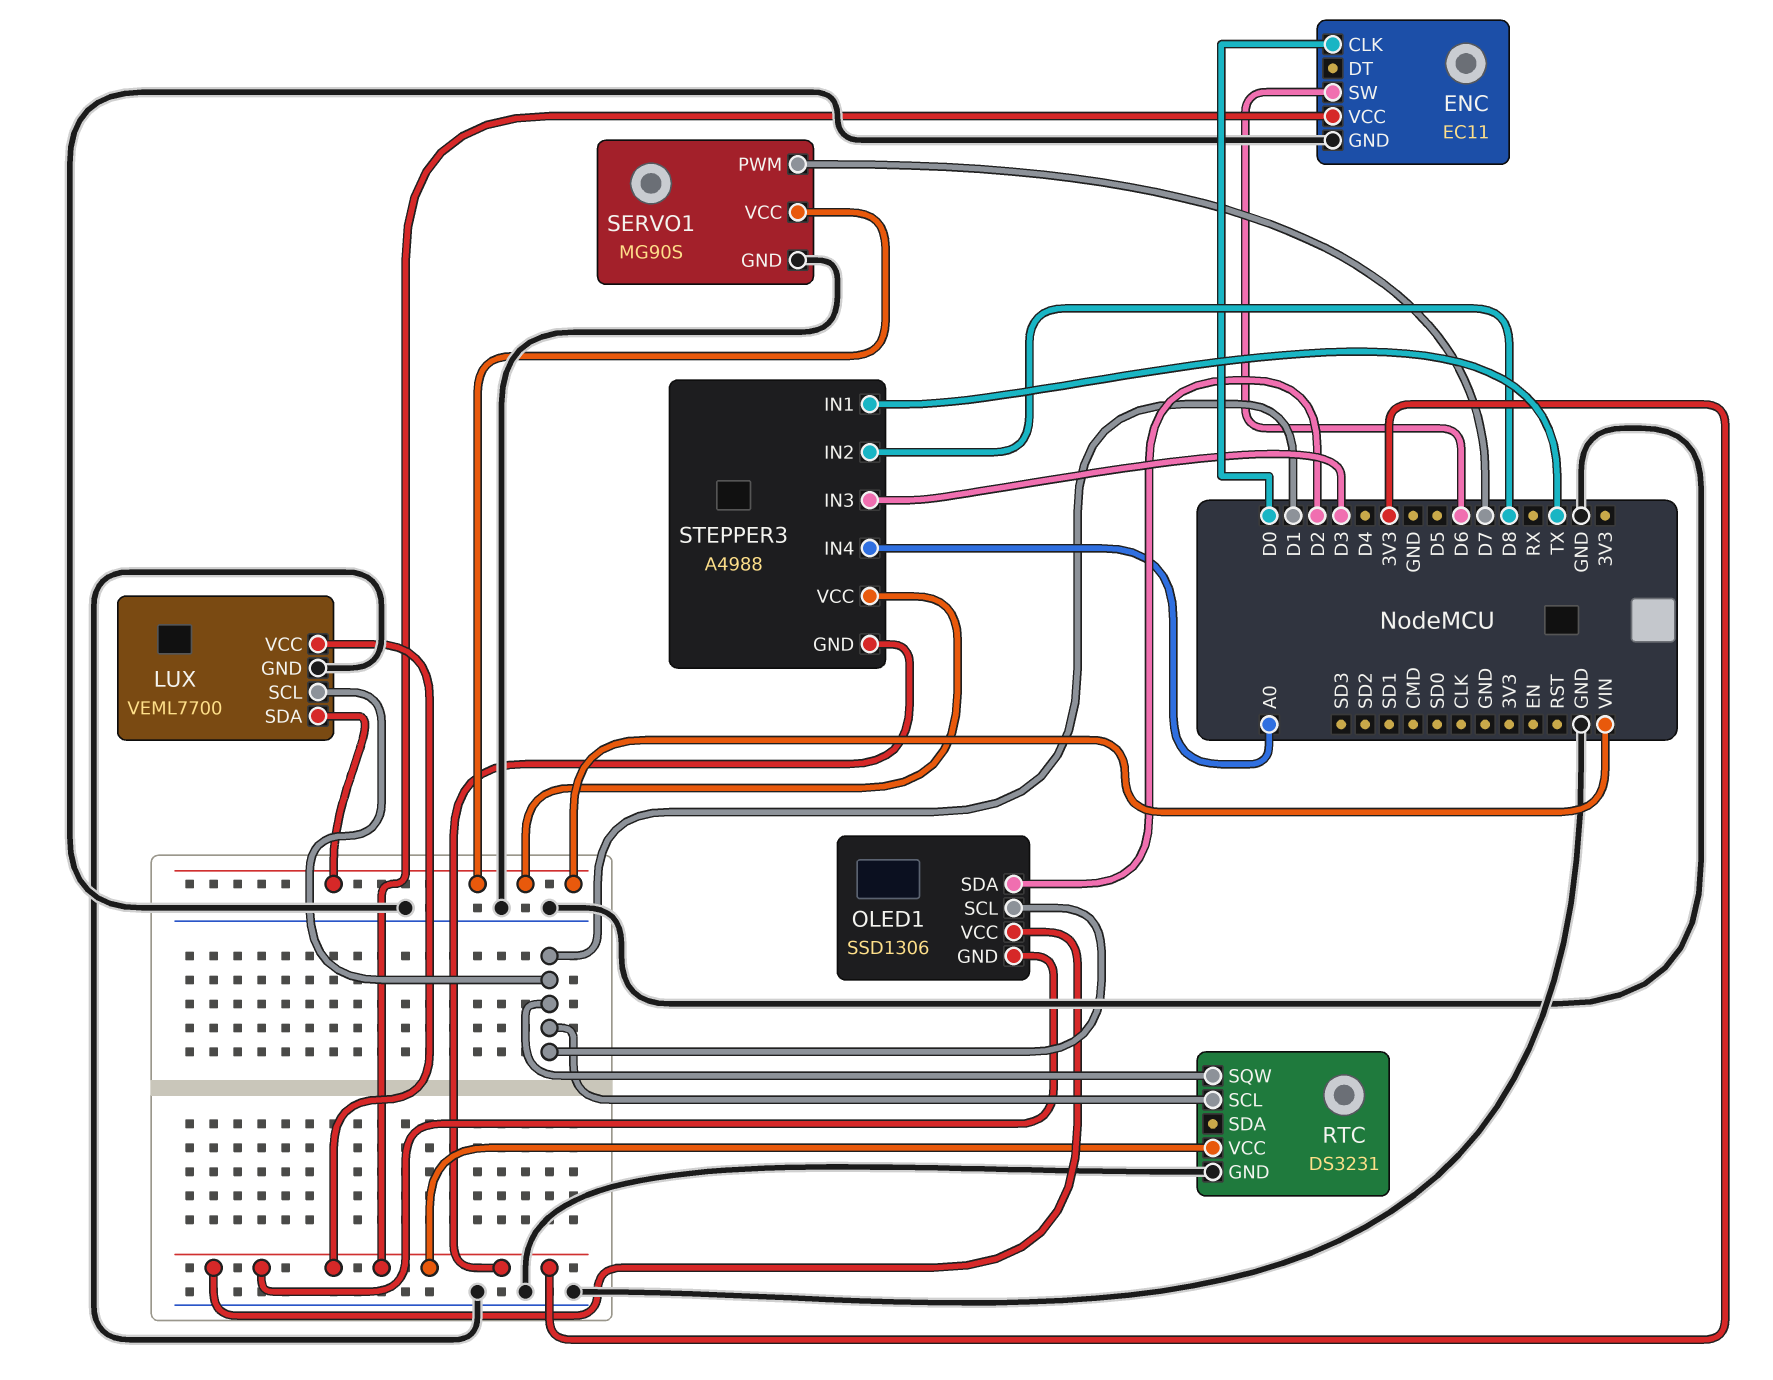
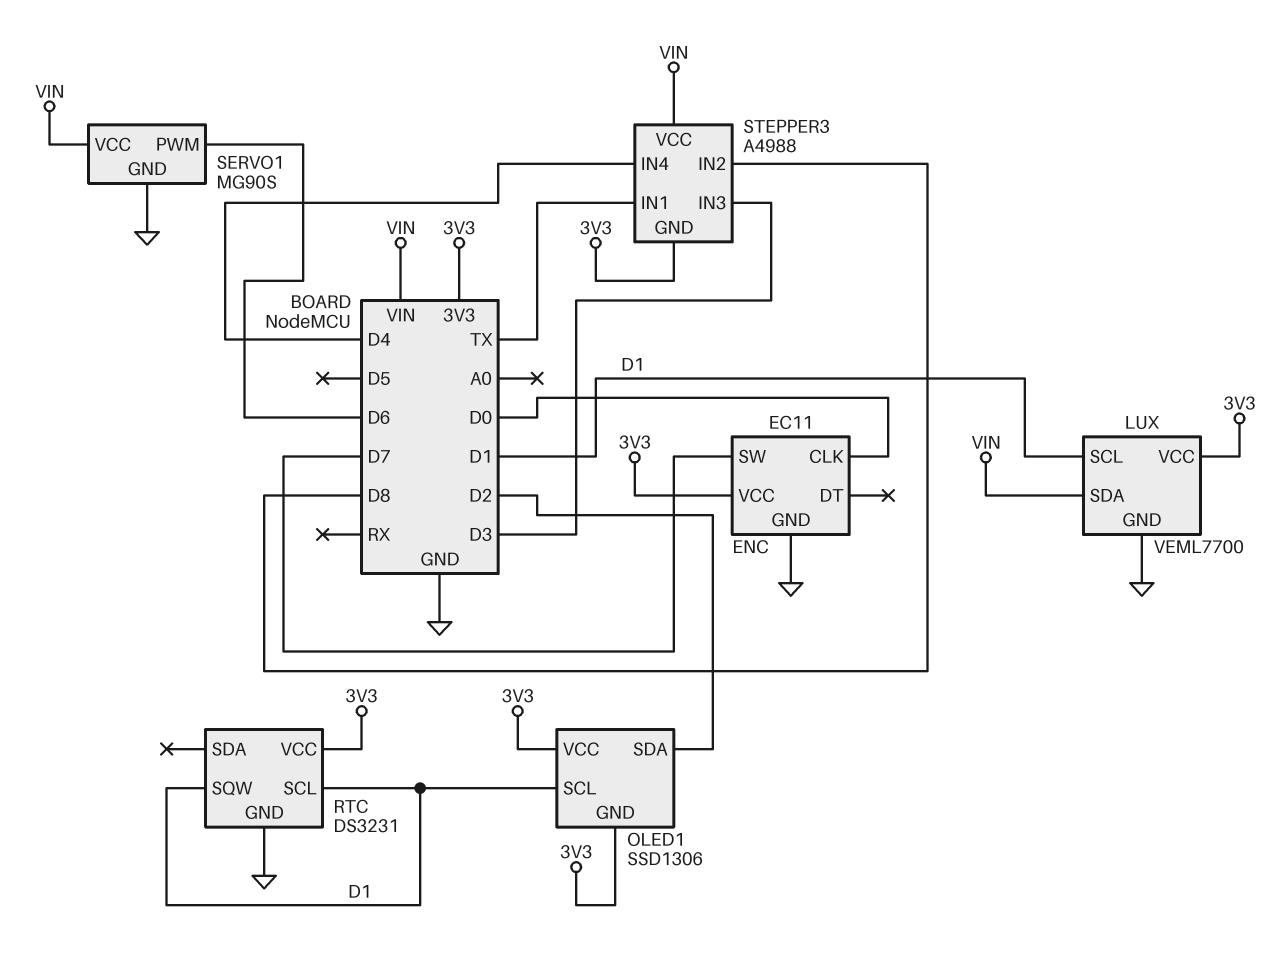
ENC pin SW: D6 -> D7
SERVO1 pin PWM: D7 -> D6
STEPPER3 pin IN4: A0 -> D4

